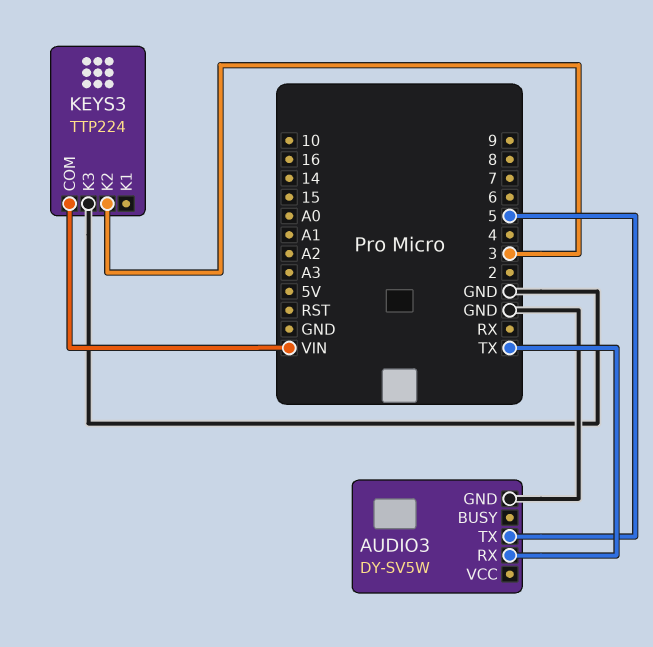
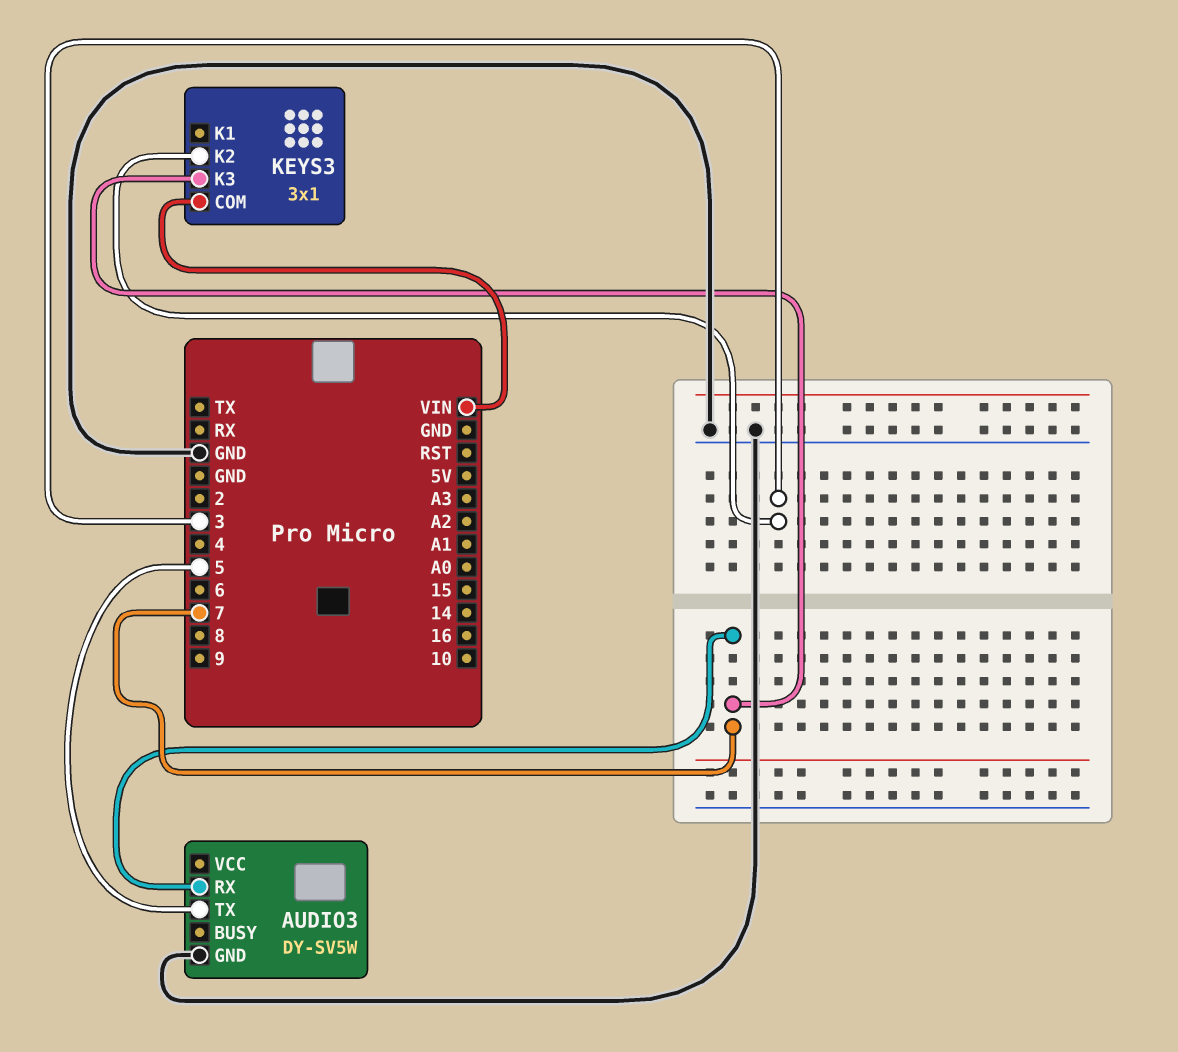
AUDIO3 pin RX: TX -> 7
KEYS3: TTP224 -> 3x1
KEYS3 pin K3: GND -> 7

